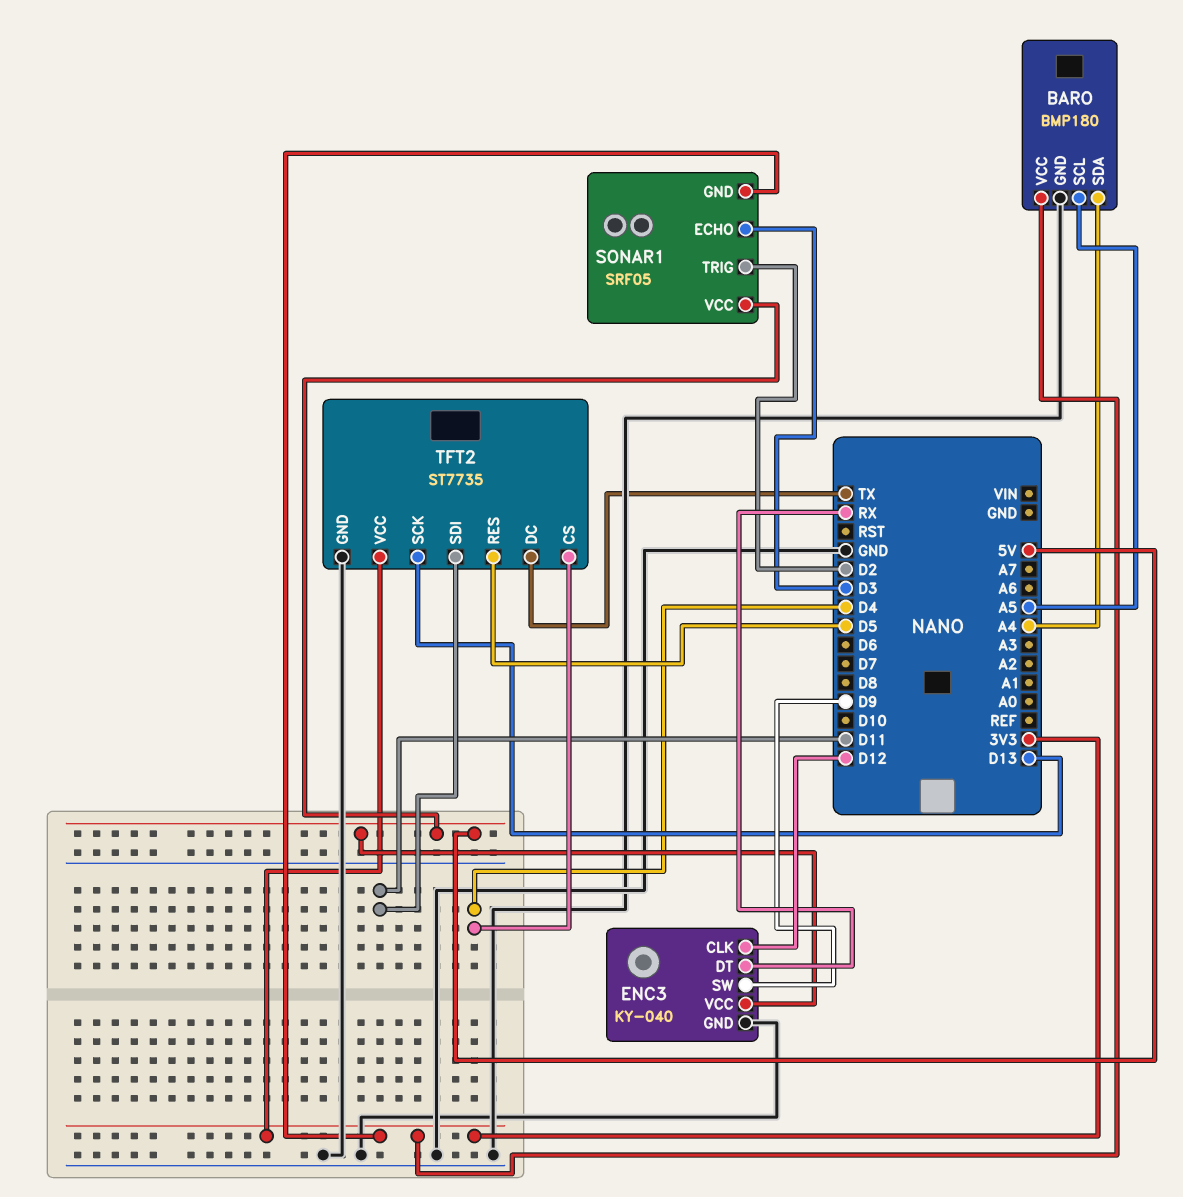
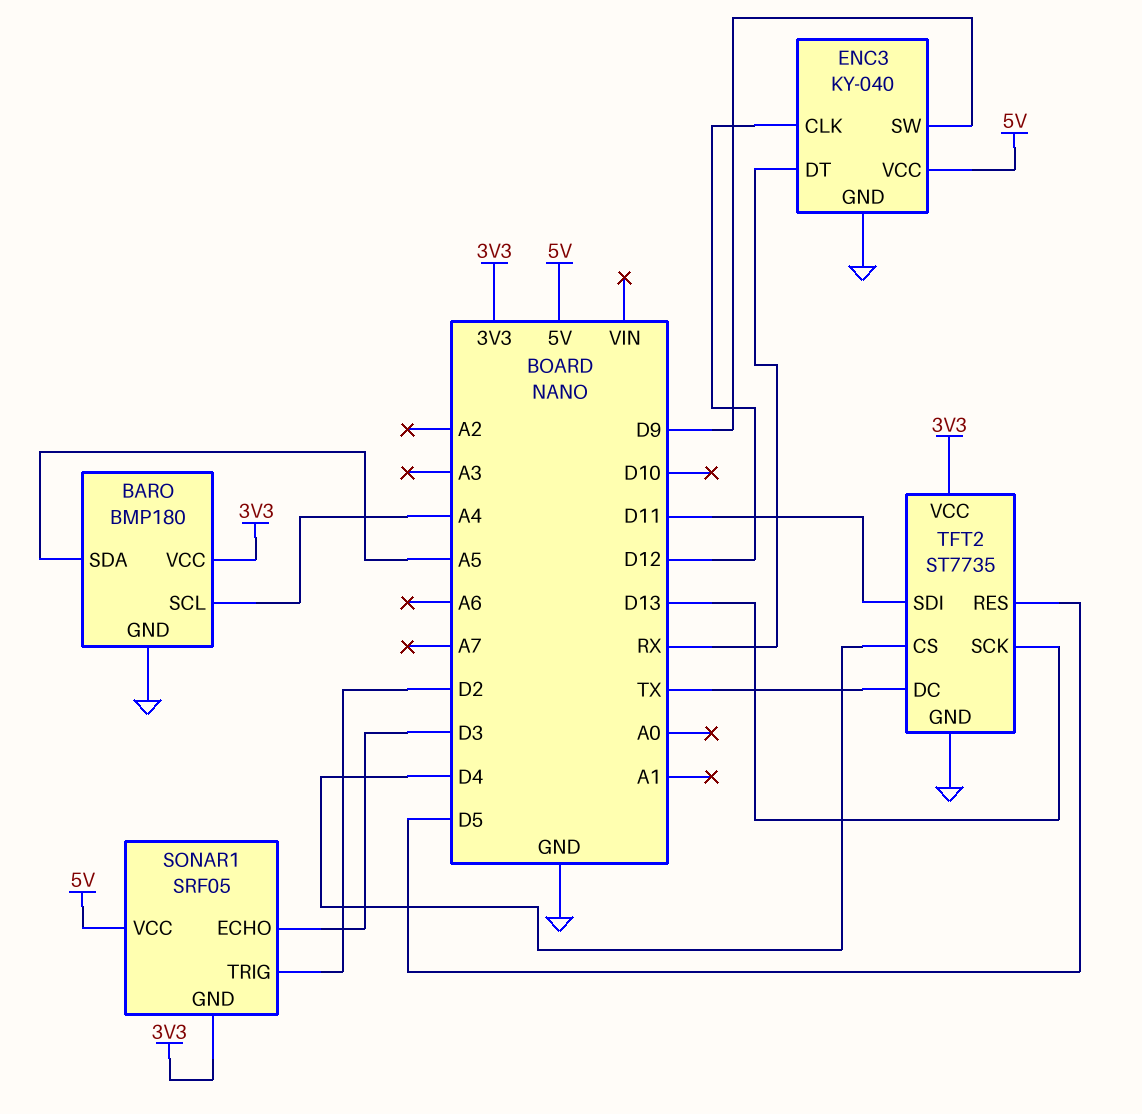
BARO pin SCL: A5 -> A4
BARO pin SDA: A4 -> A5

